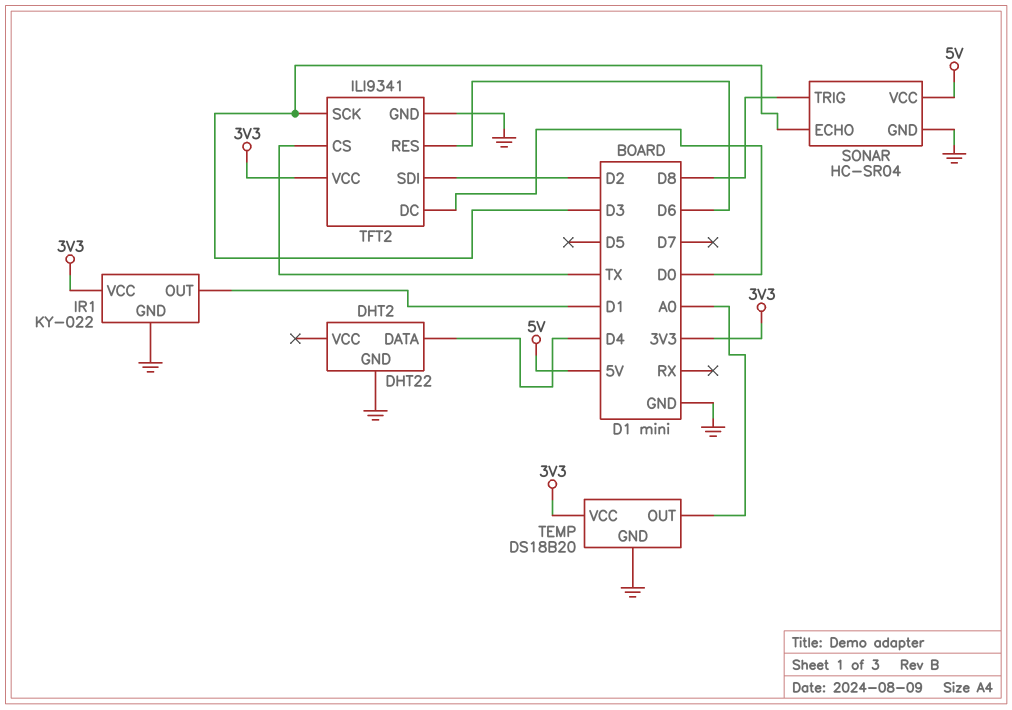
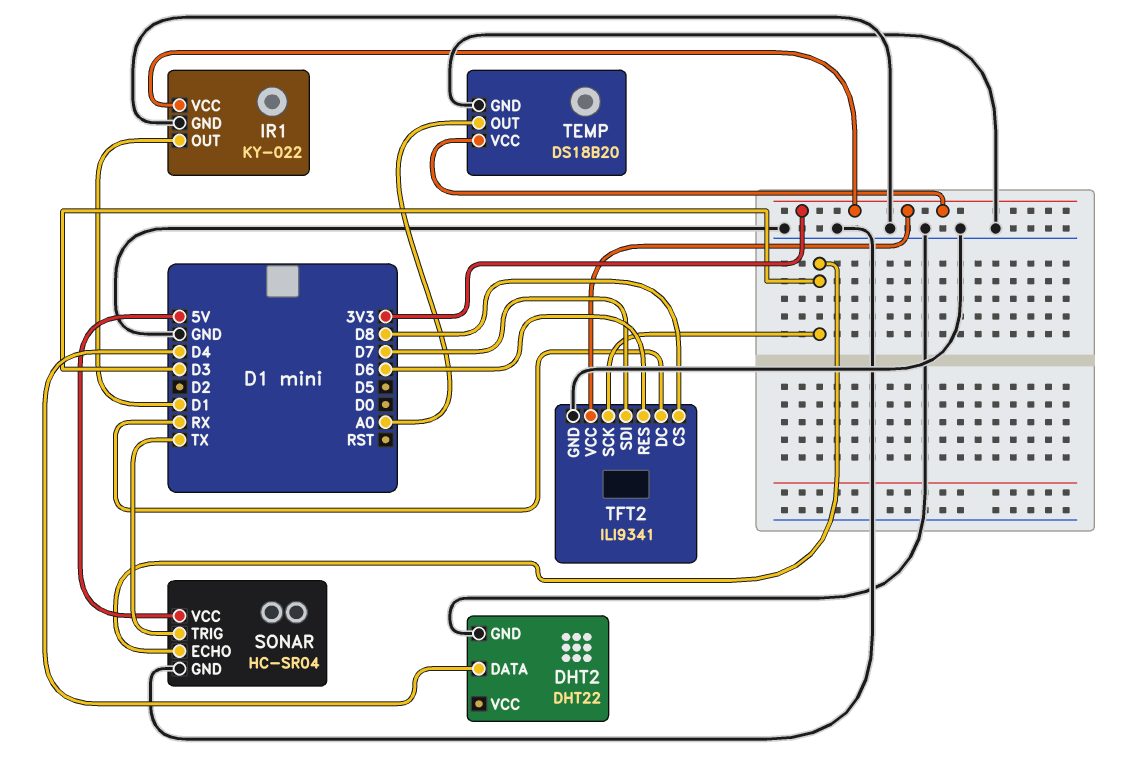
SONAR pin TRIG: D8 -> TX
TFT2 pin CS: TX -> D8
TFT2 pin DC: D0 -> RX
TFT2 pin SDI: D2 -> D7

